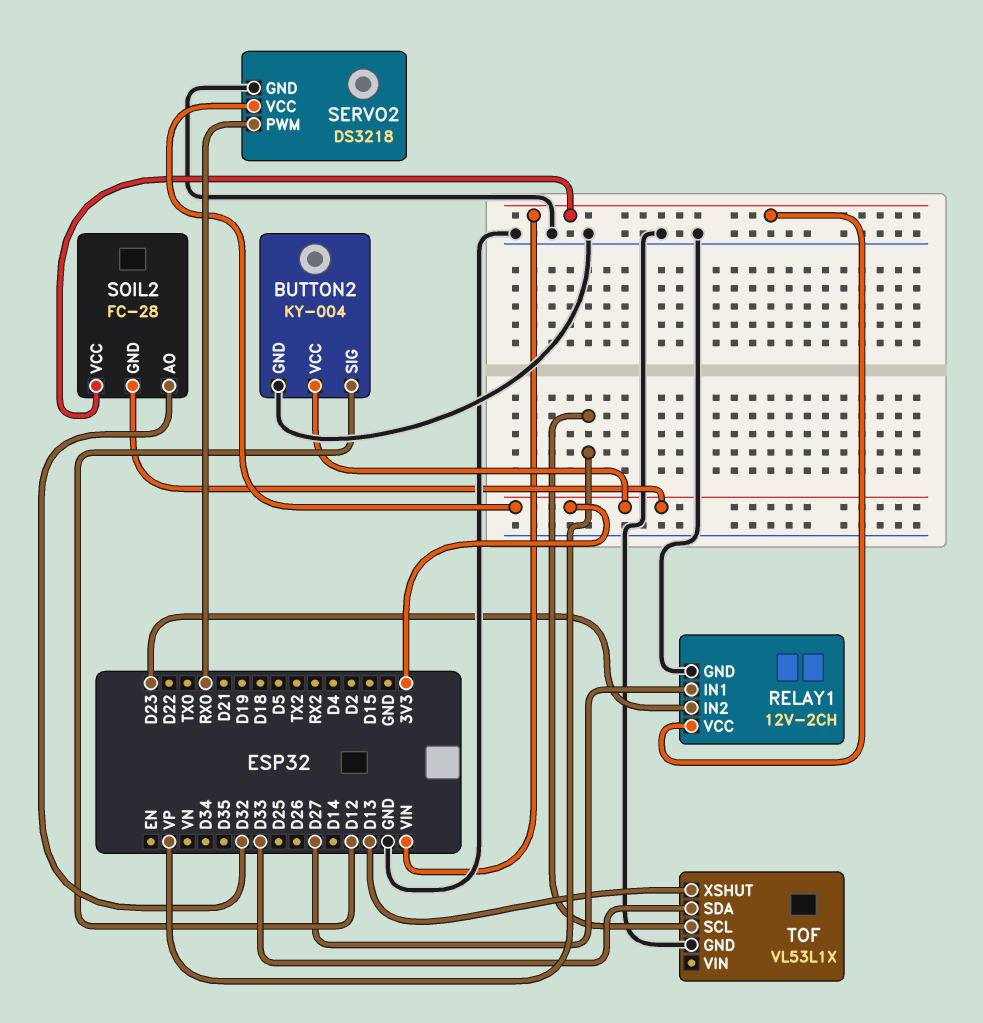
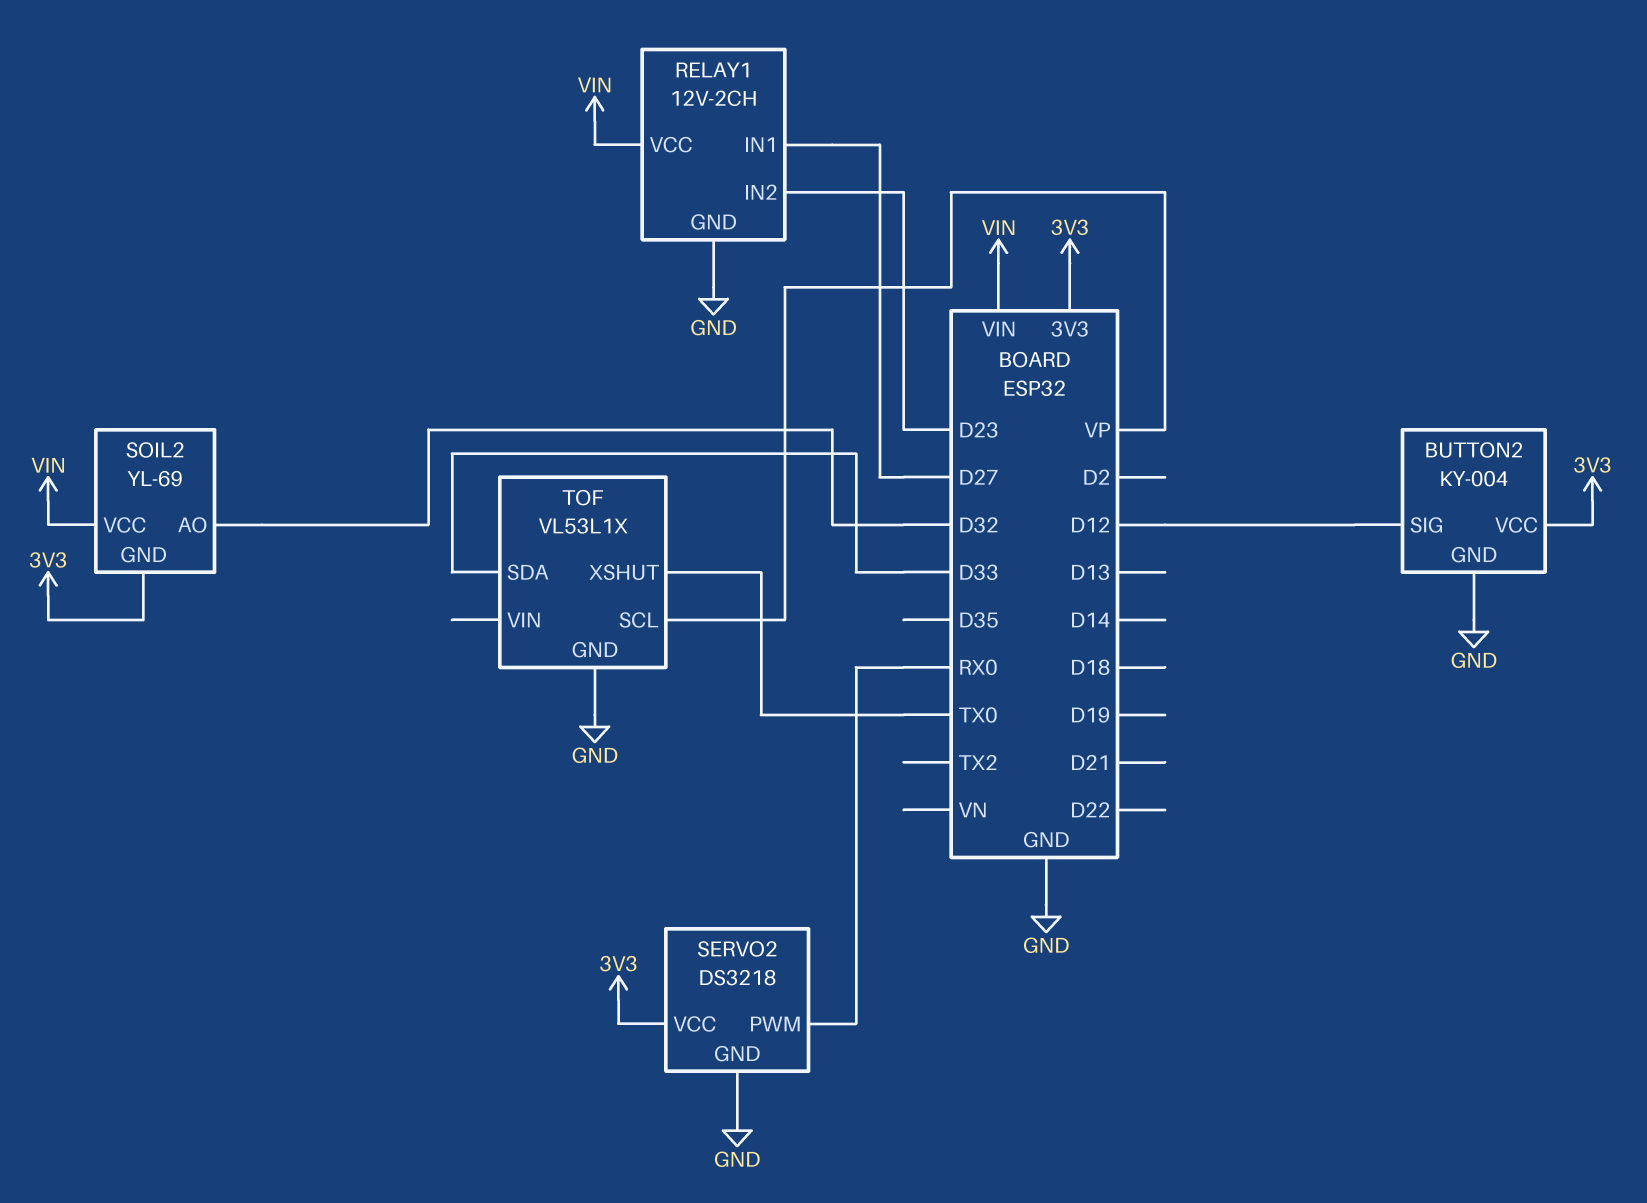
SOIL2: FC-28 -> YL-69
TOF pin XSHUT: D13 -> TX0

